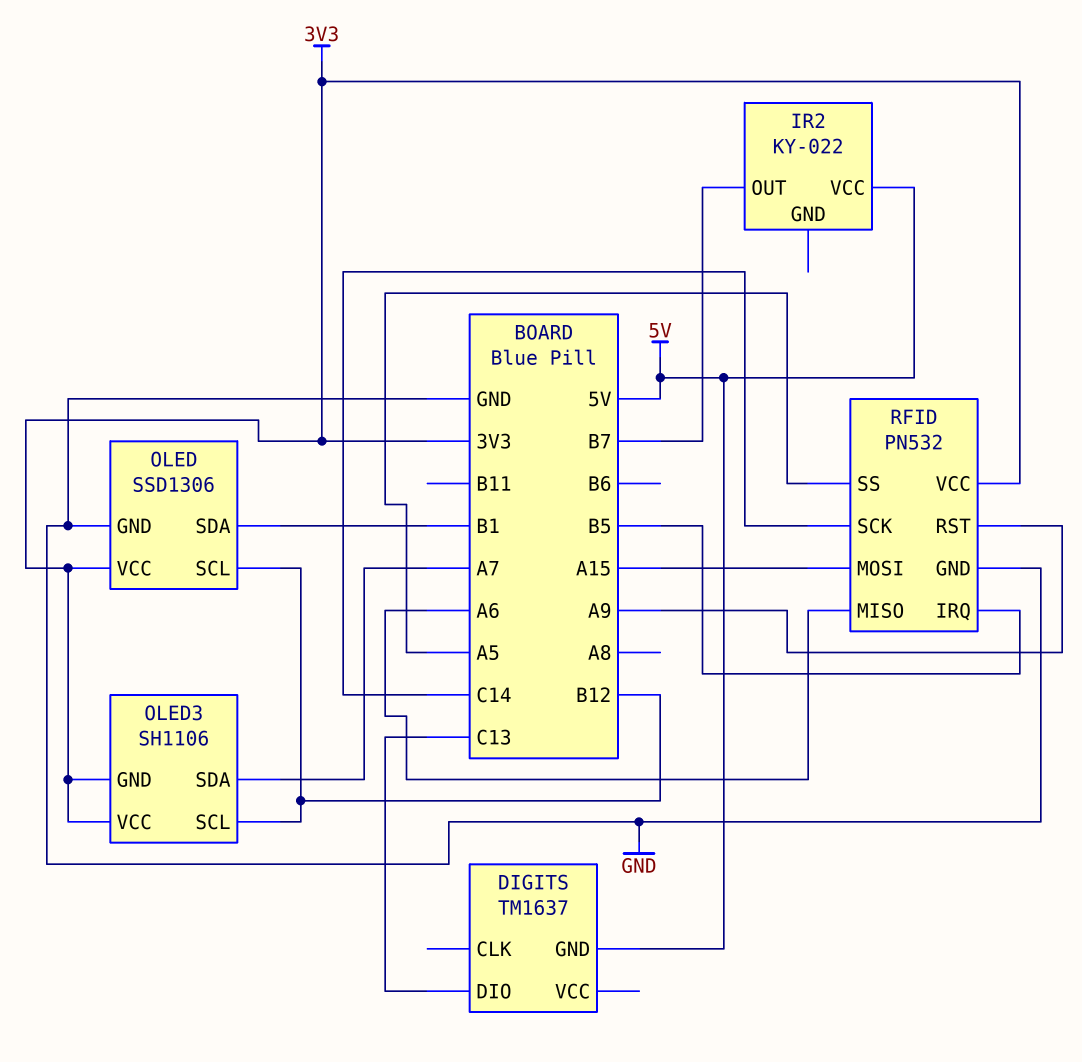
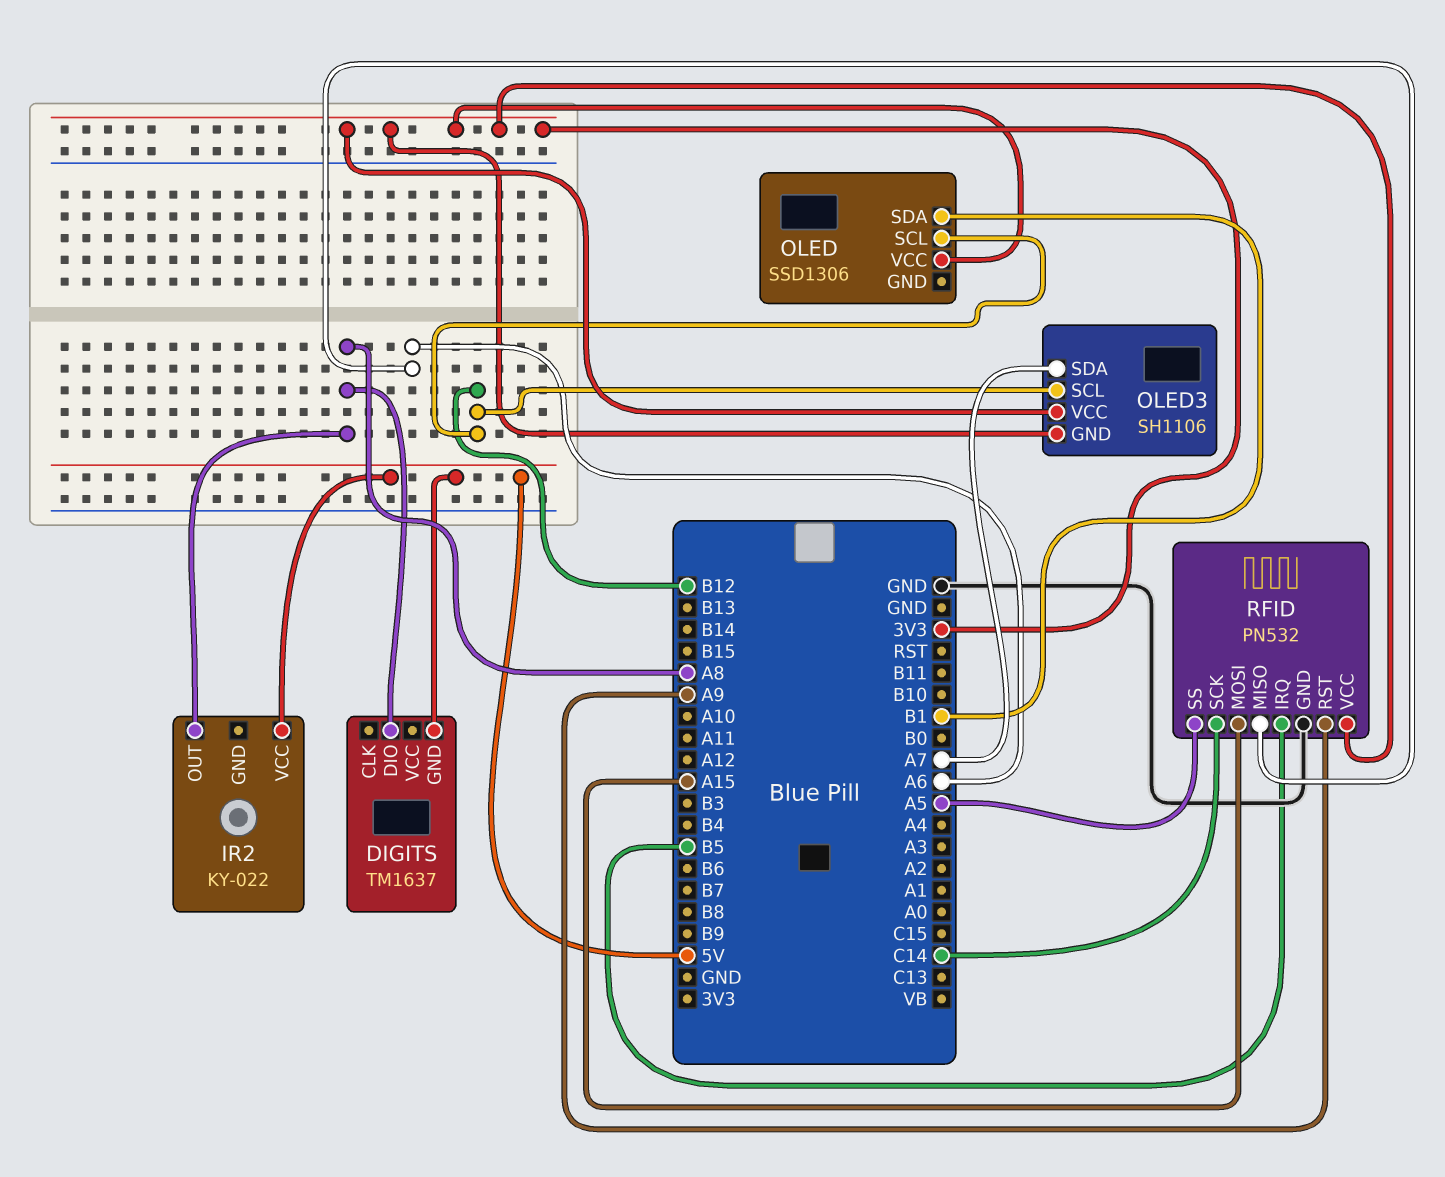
DIGITS pin DIO: C13 -> A8
IR2 pin OUT: B7 -> A8
OLED pin GND: GND -> none

